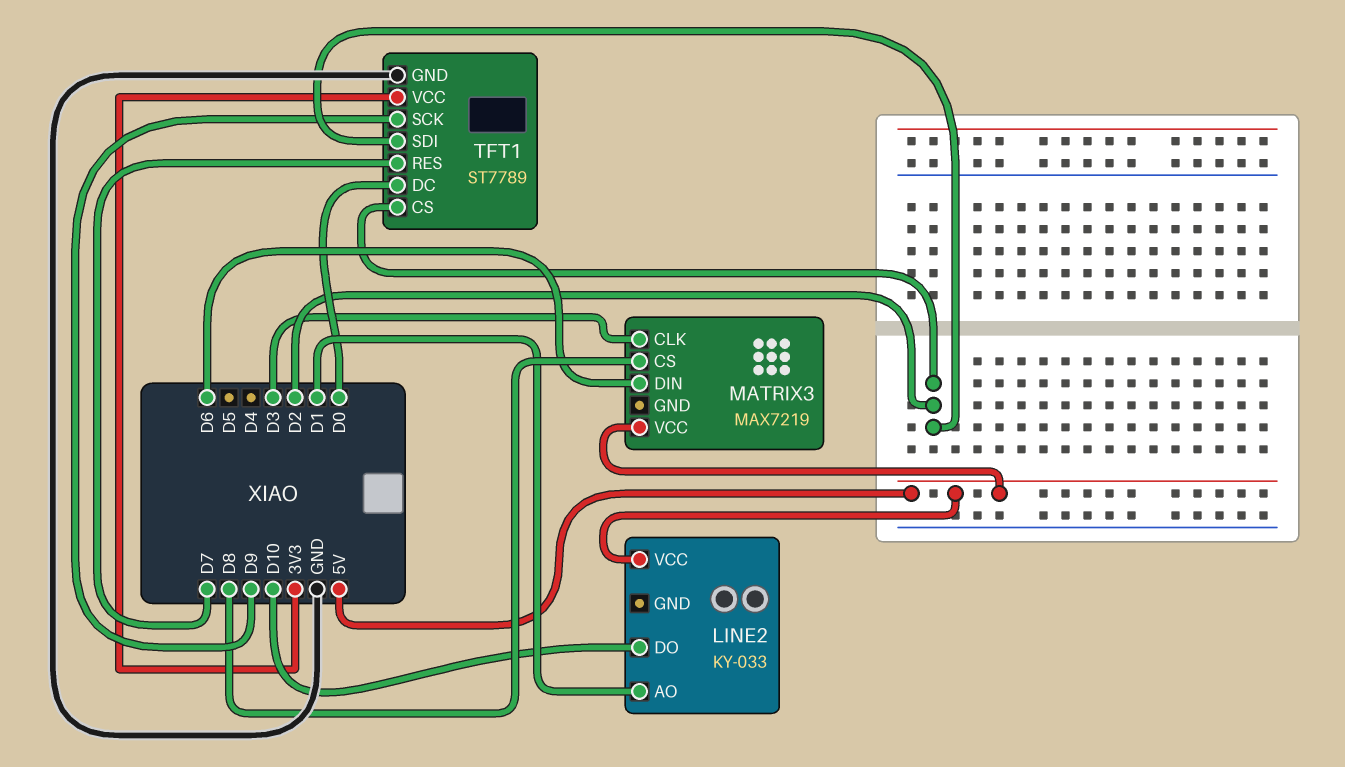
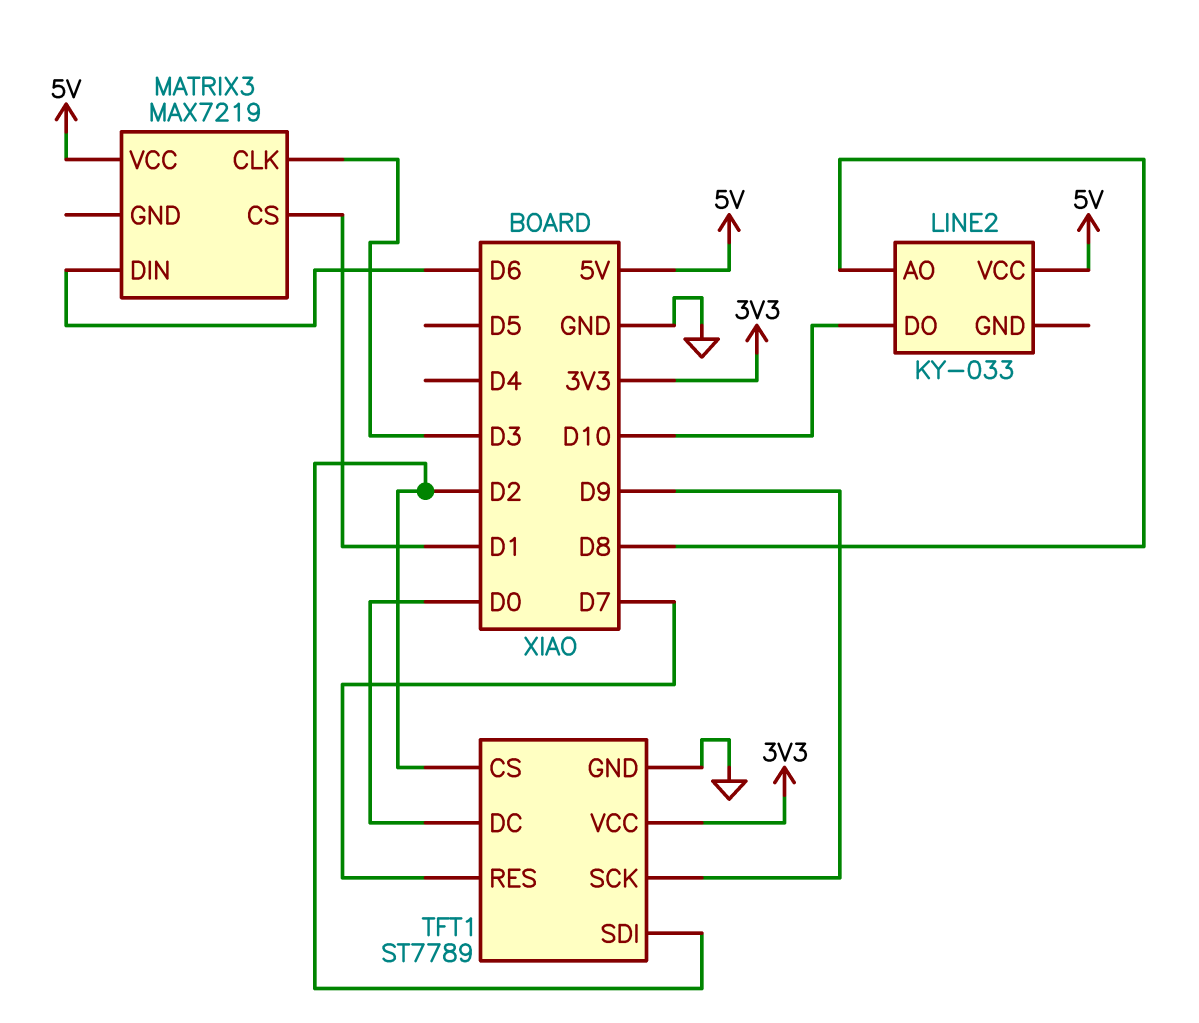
LINE2 pin AO: D1 -> D8
MATRIX3 pin CS: D8 -> D1

